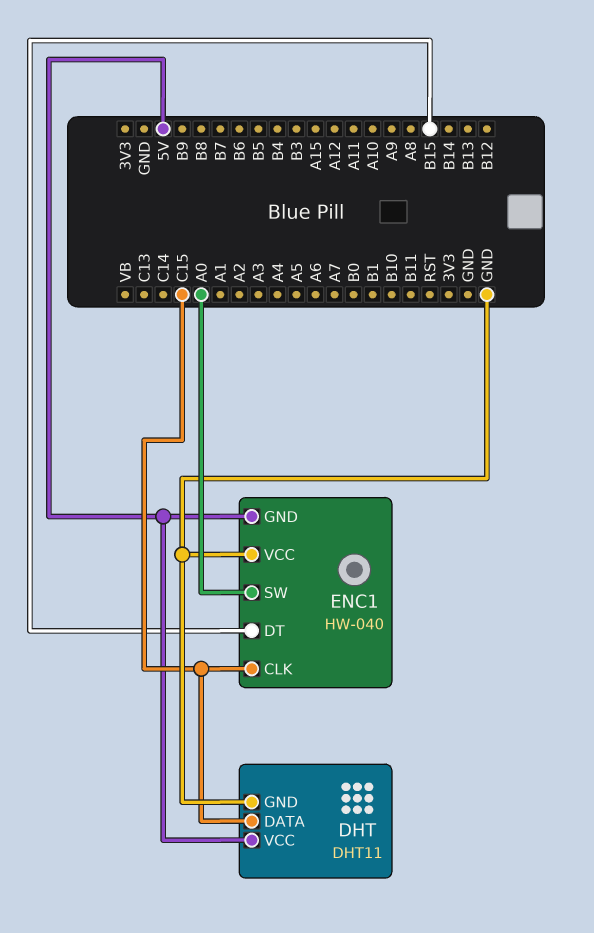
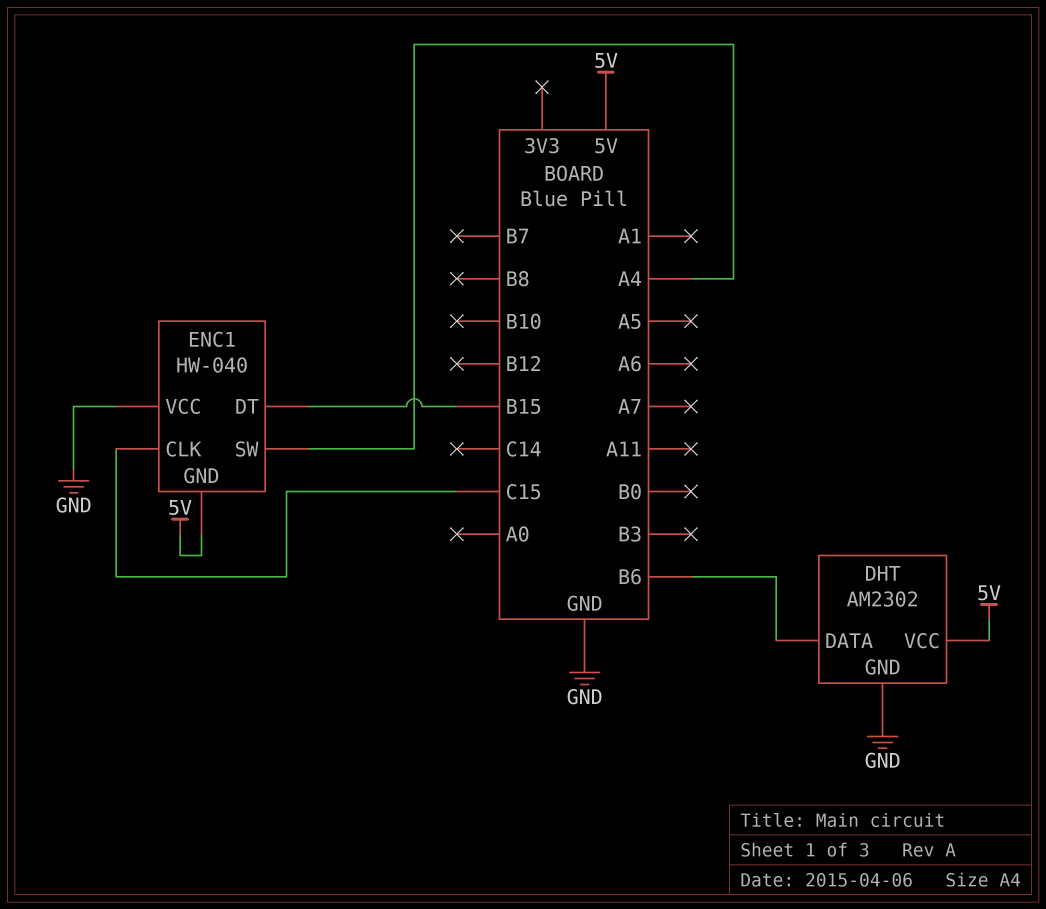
DHT: DHT11 -> AM2302
DHT pin DATA: C15 -> B6
ENC1 pin SW: A0 -> A4

